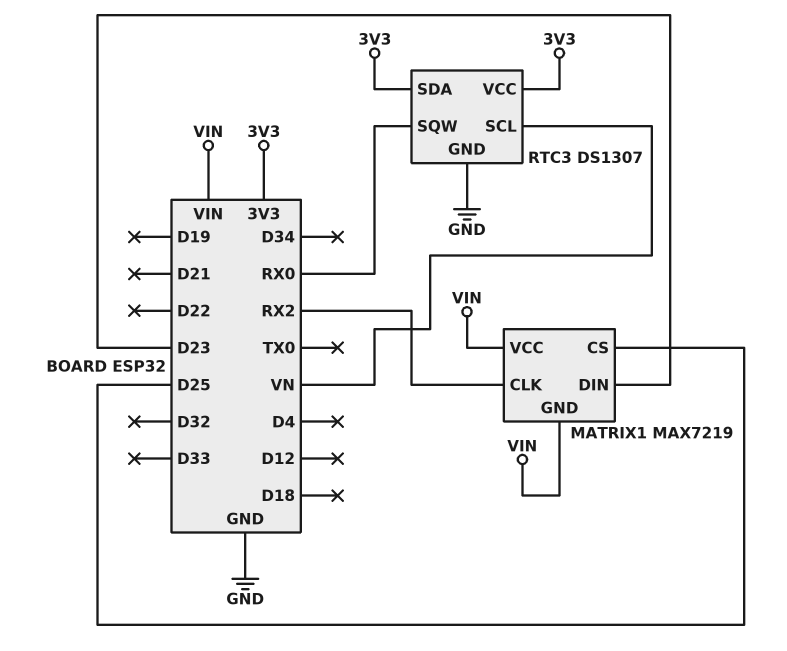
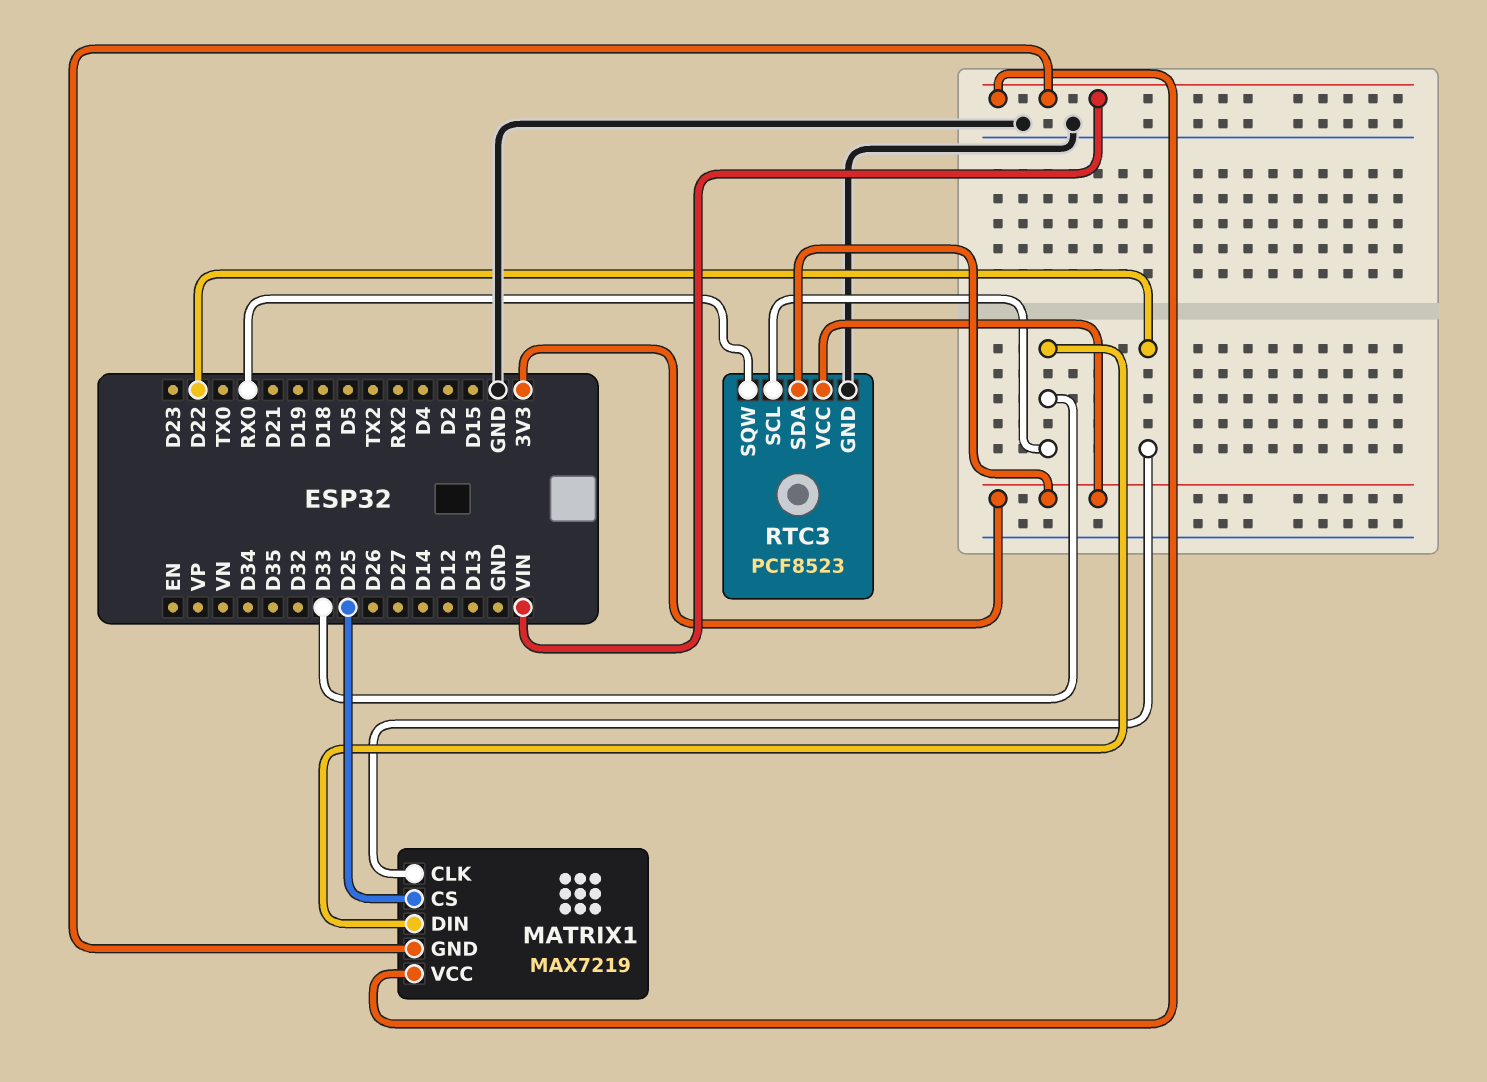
MATRIX1 pin CLK: RX2 -> D22
MATRIX1 pin DIN: D23 -> D33
RTC3: DS1307 -> PCF8523
RTC3 pin SCL: VN -> D33

